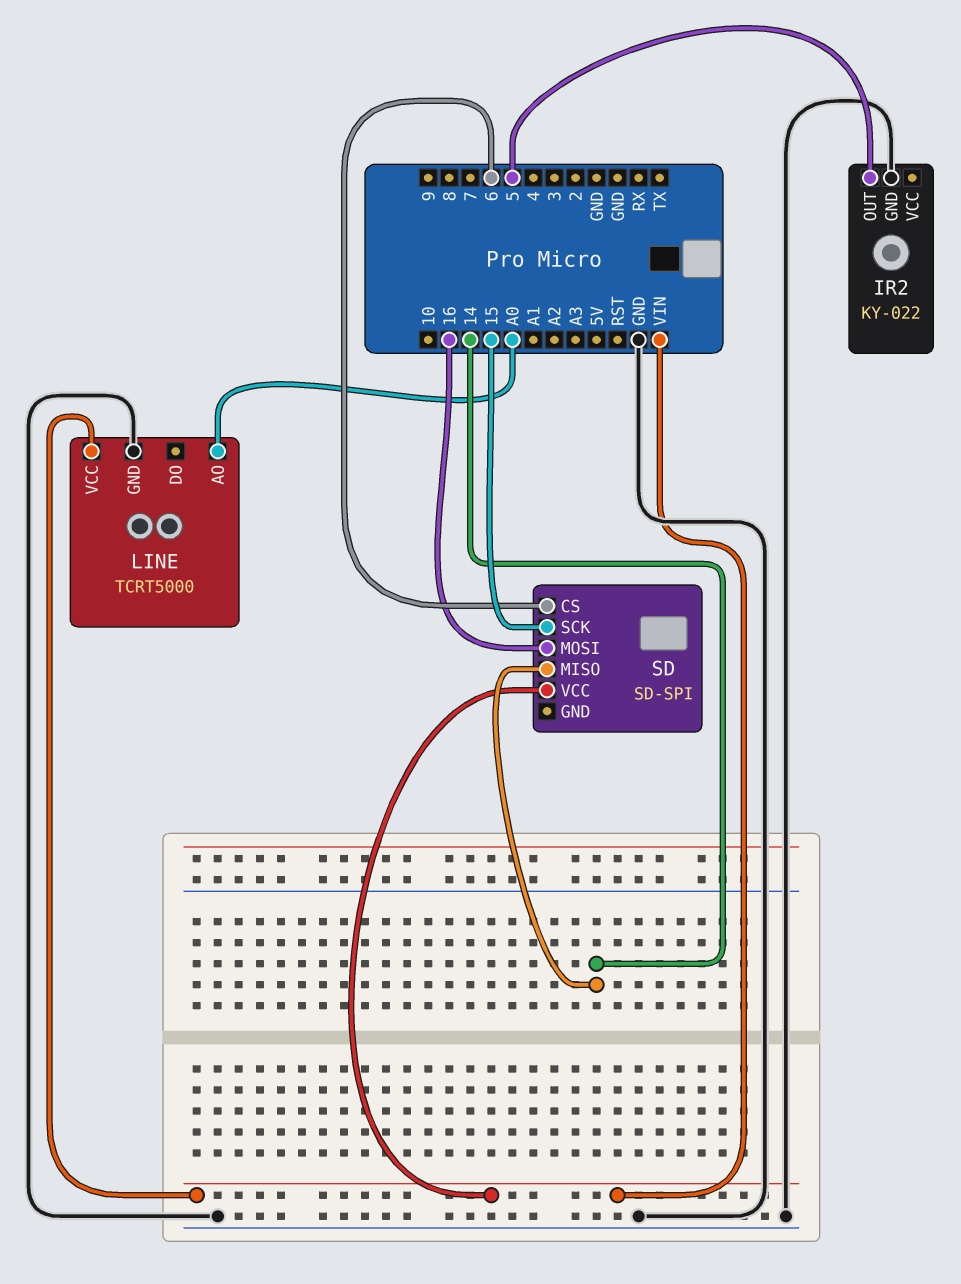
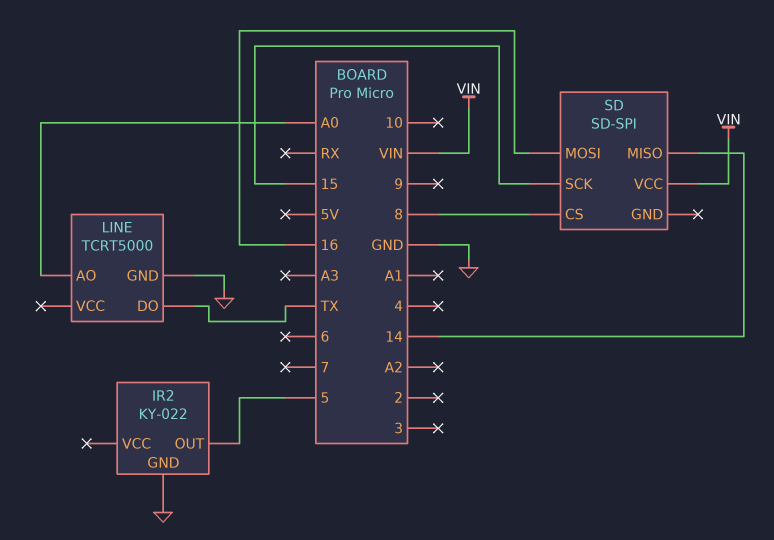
LINE pin DO: none -> TX
LINE pin VCC: VIN -> none
SD pin CS: 6 -> 8

